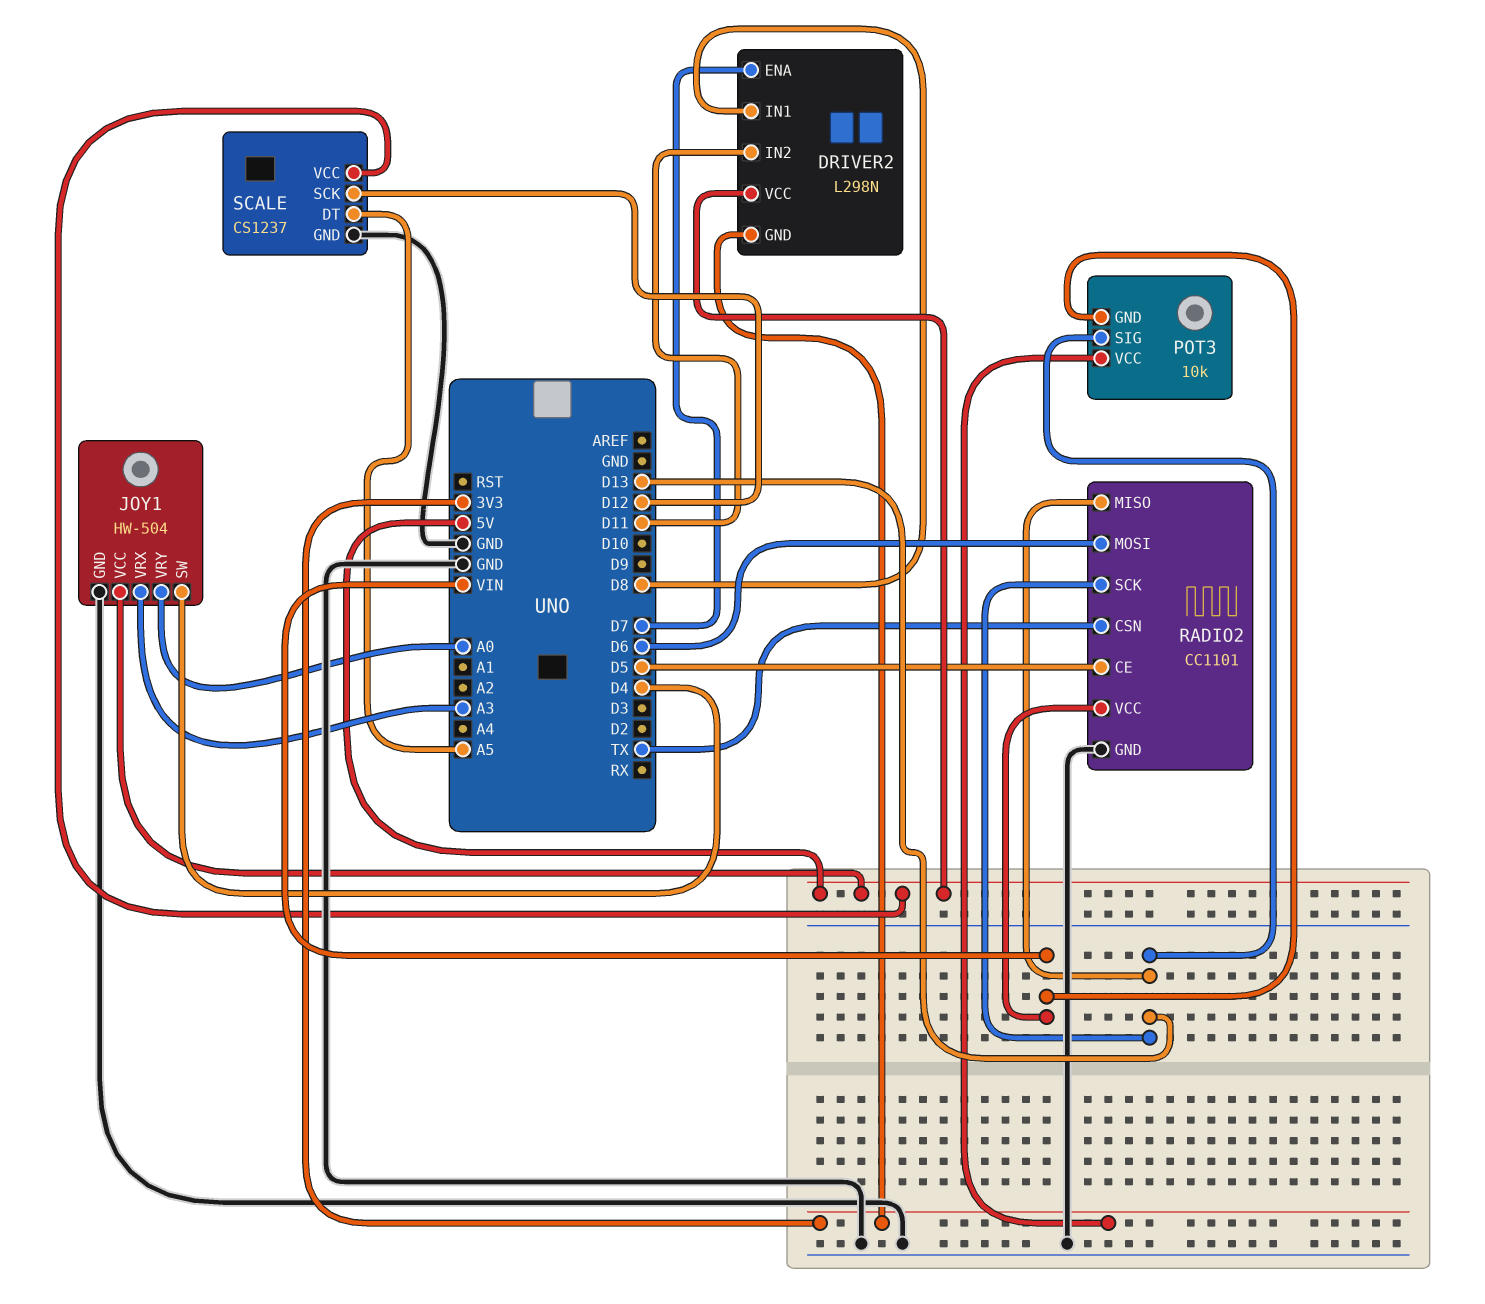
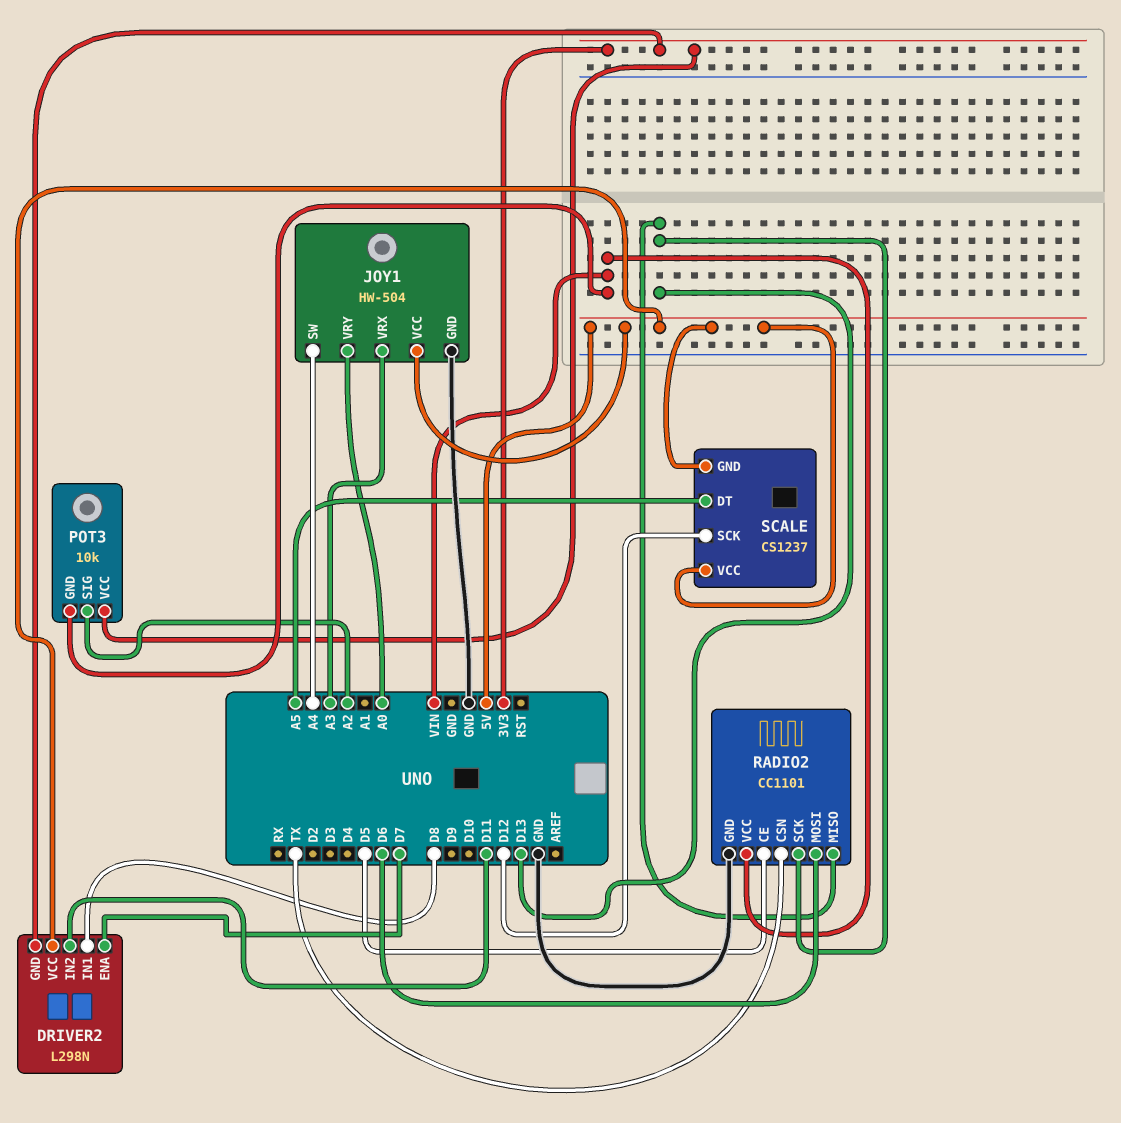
JOY1 pin SW: D4 -> A4
POT3 pin SIG: D13 -> A2
SCALE pin GND: GND -> 5V

